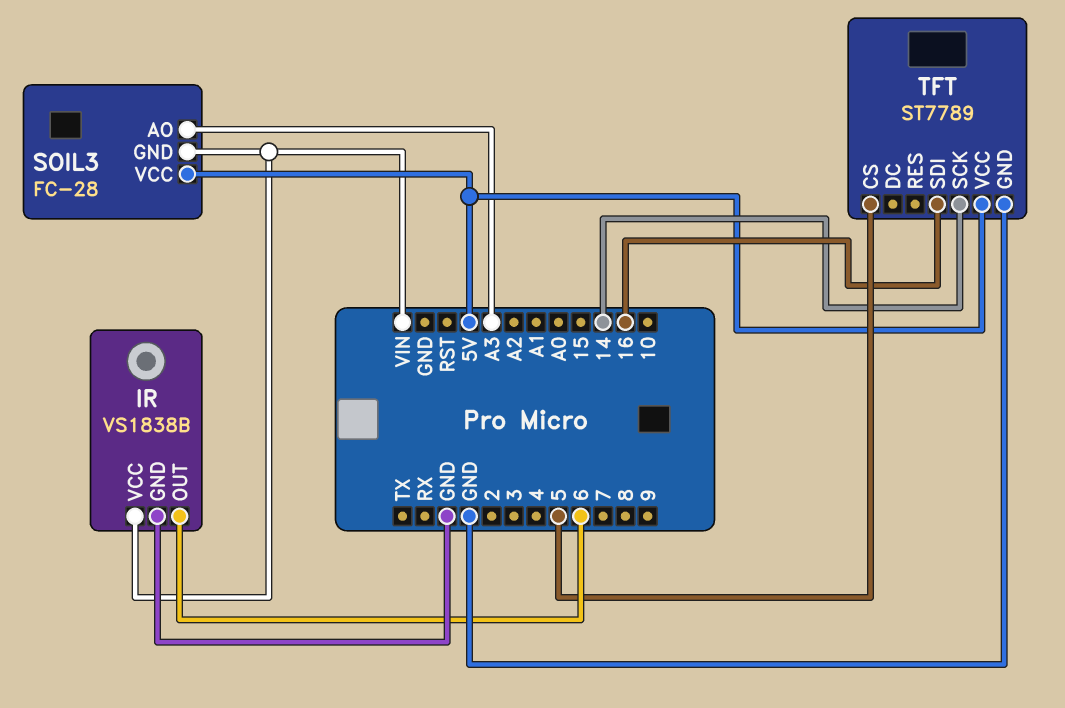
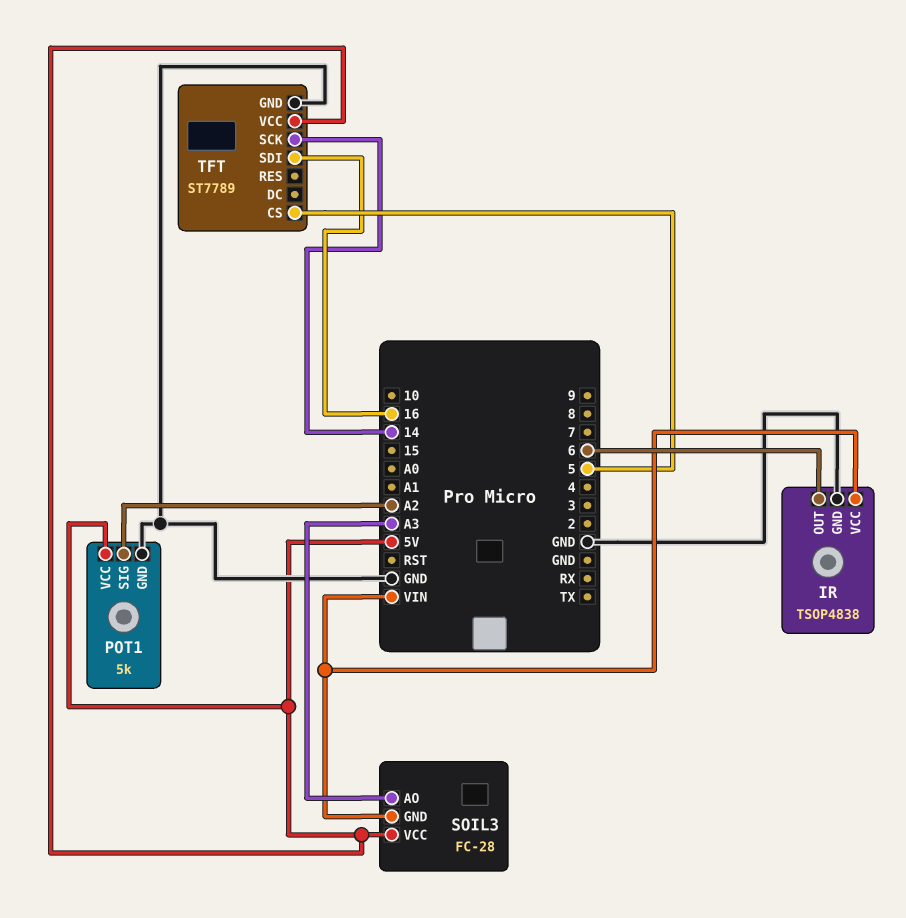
IR: VS1838B -> TSOP4838
POT1: none -> 5k
POT1 pin GND: none -> GND
POT1 pin SIG: none -> A2
POT1 pin VCC: none -> 5V

